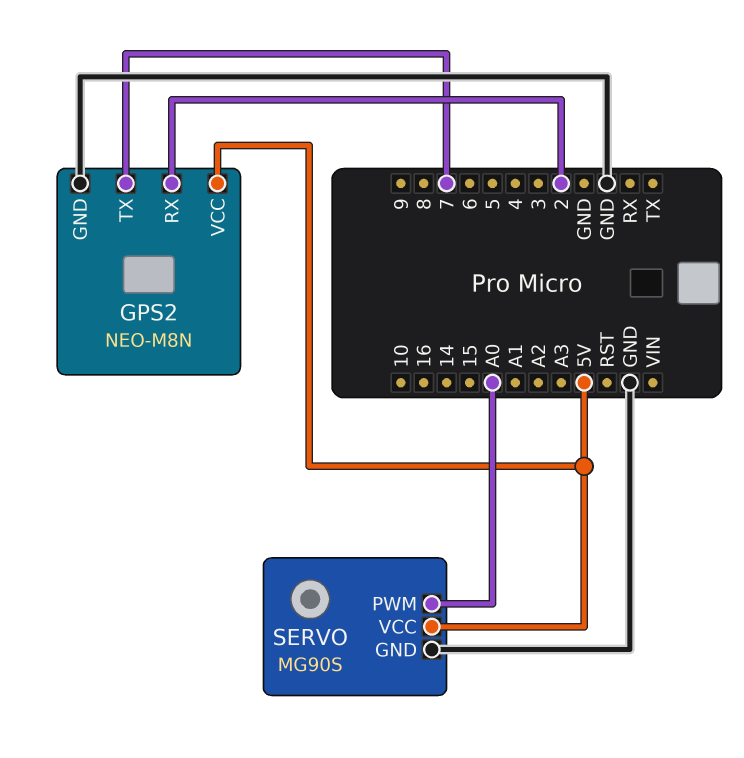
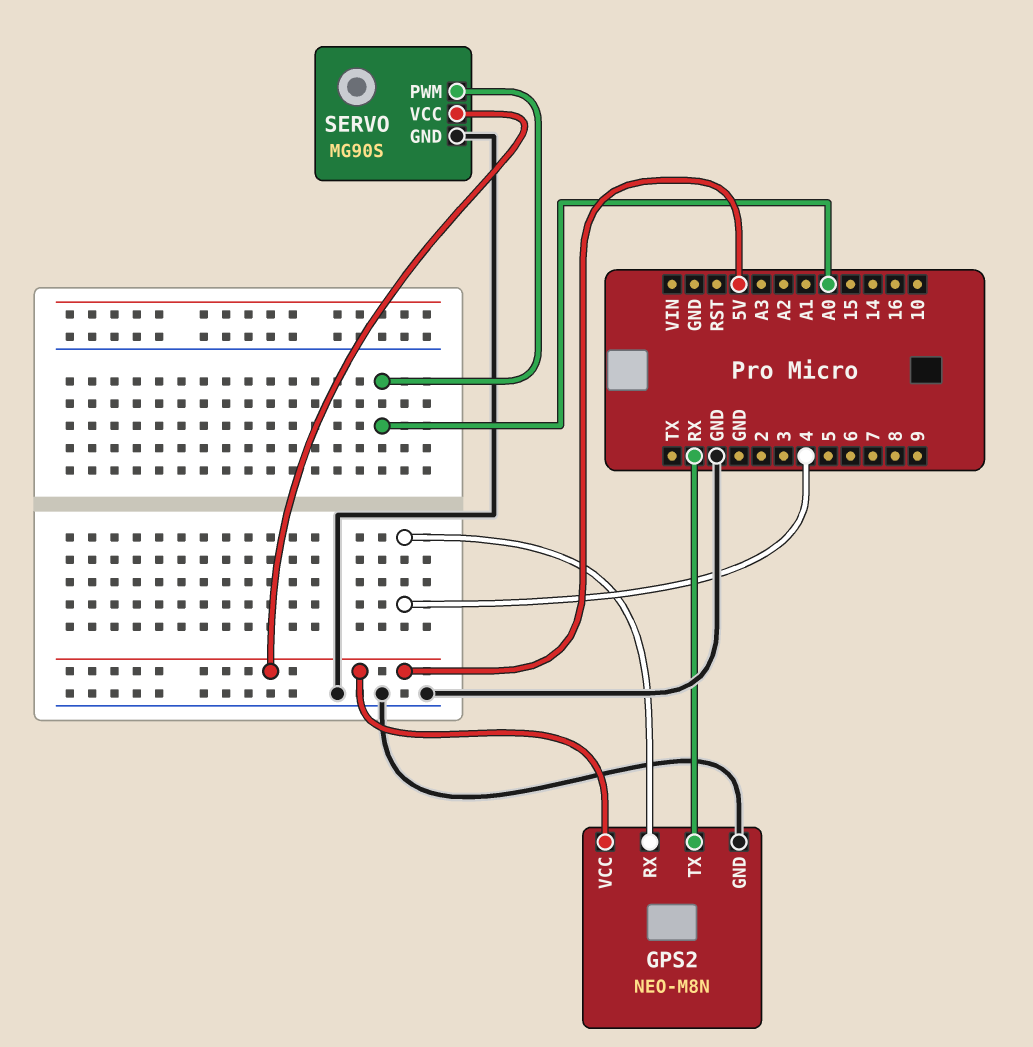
GPS2 pin RX: 2 -> 4
GPS2 pin TX: 7 -> RX

